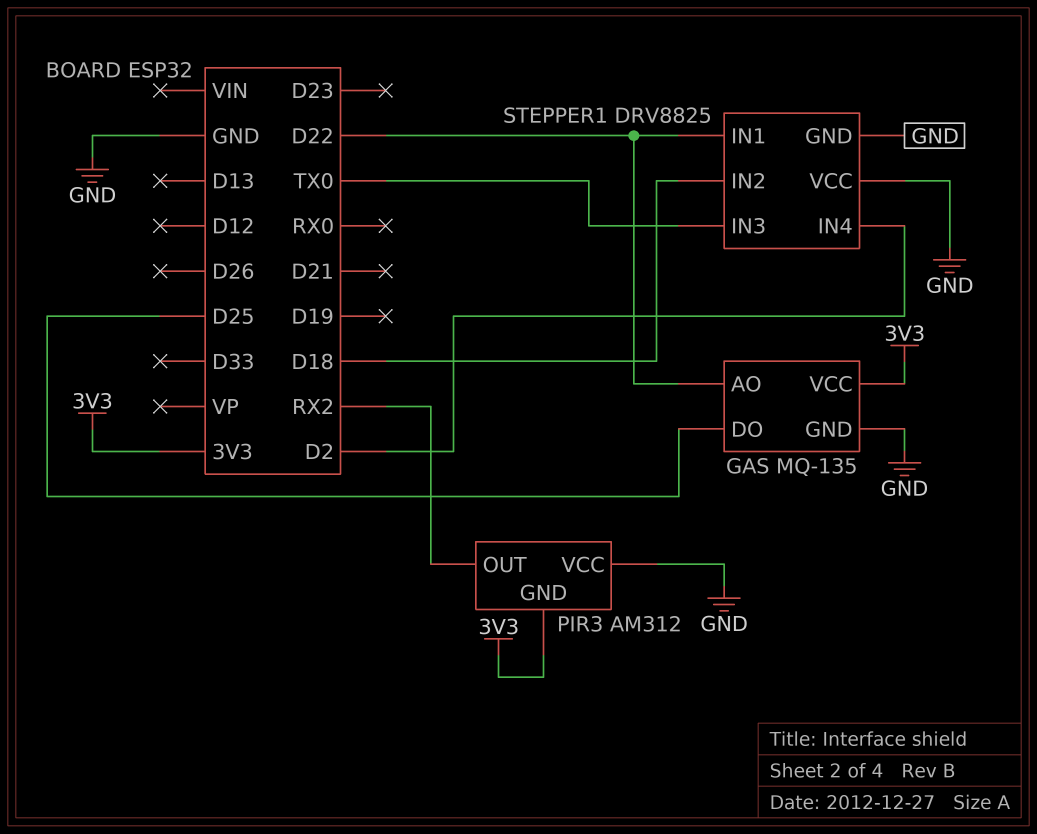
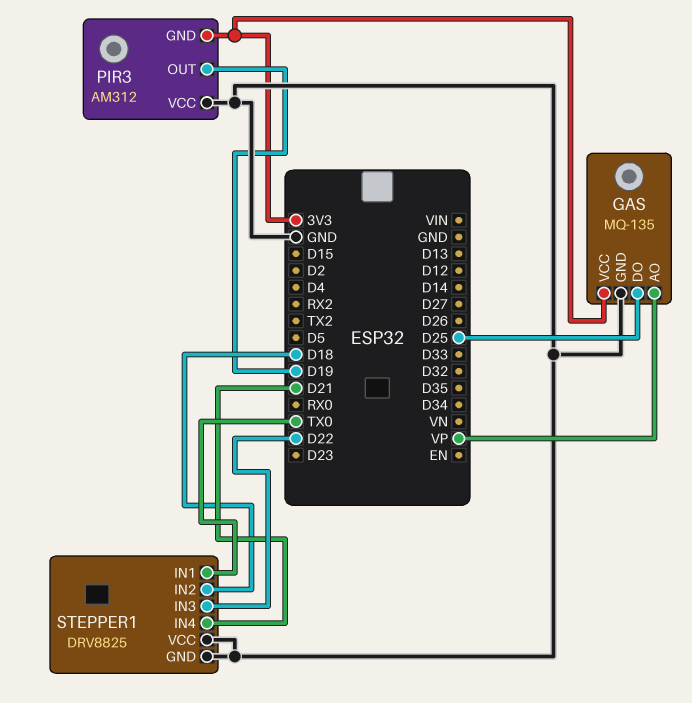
GAS pin AO: D22 -> VP
PIR3 pin OUT: RX2 -> D19
STEPPER1 pin IN1: D22 -> TX0
STEPPER1 pin IN3: TX0 -> D22
STEPPER1 pin IN4: D2 -> D21

